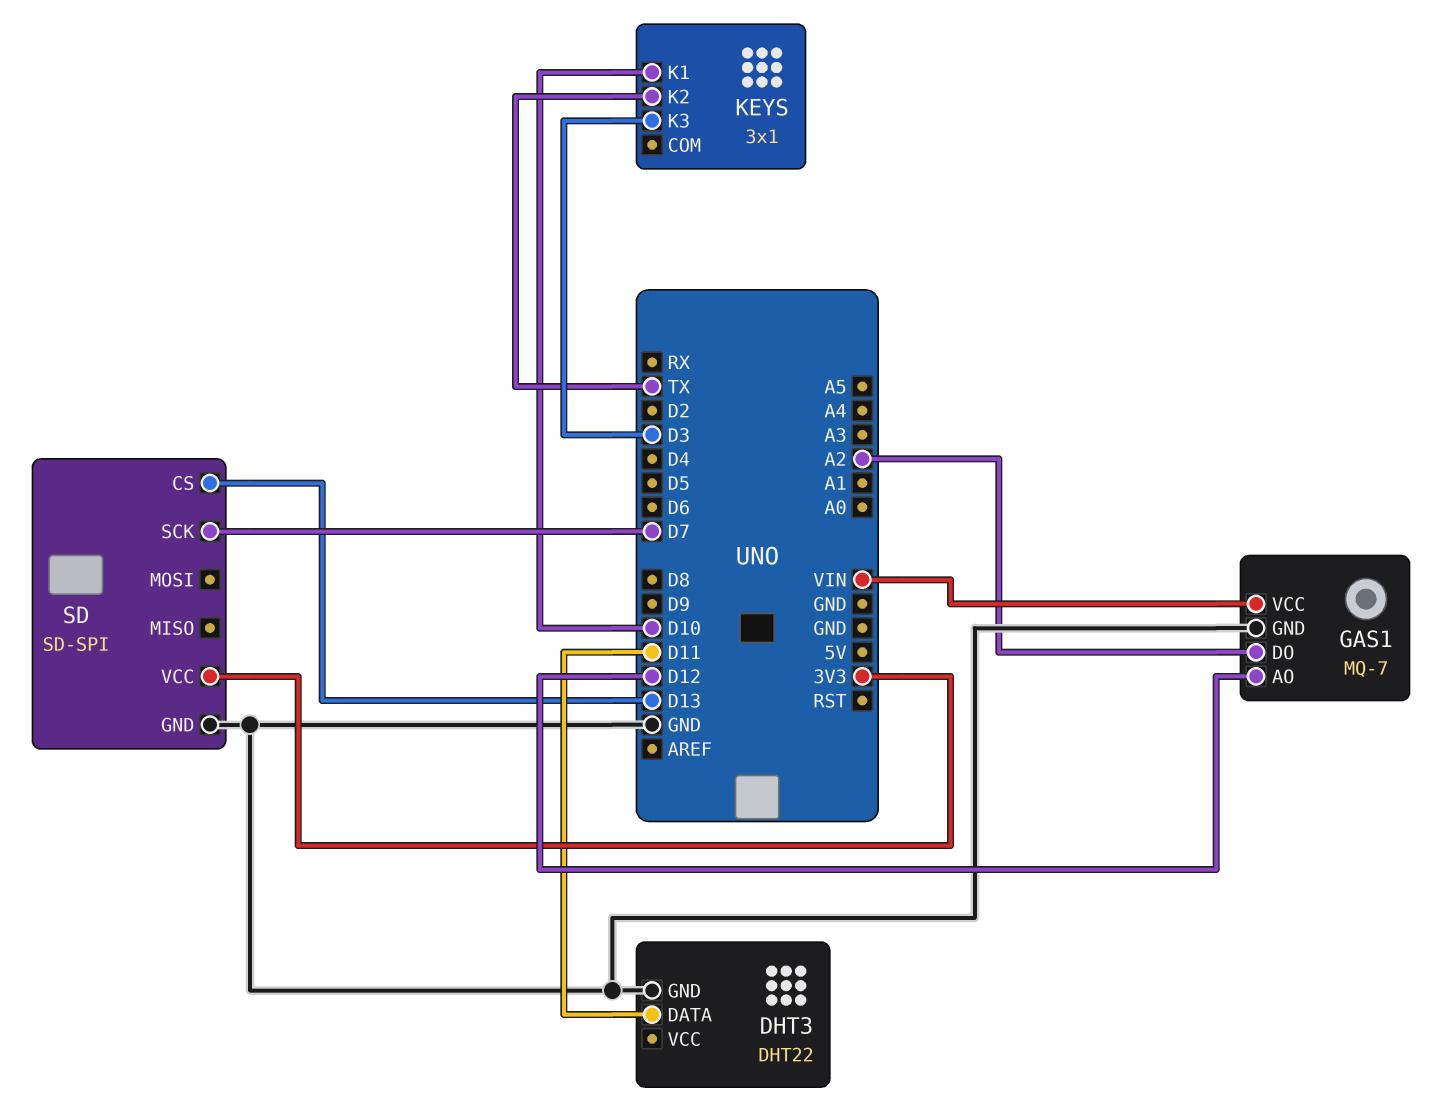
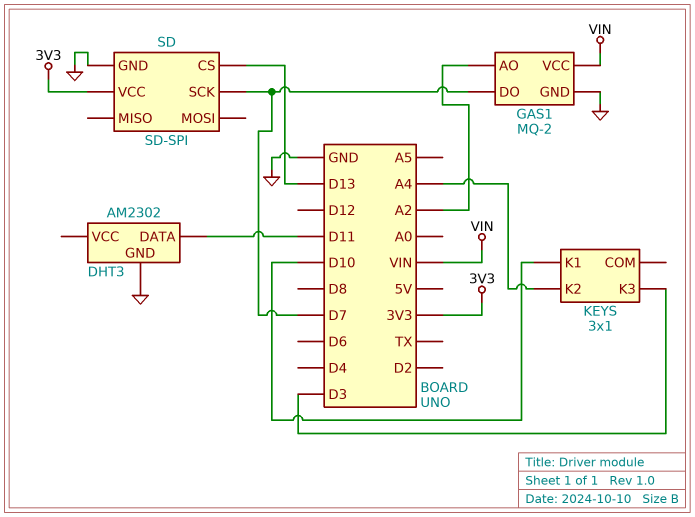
DHT3: DHT22 -> AM2302
GAS1: MQ-7 -> MQ-2
GAS1 pin AO: D12 -> A2
GAS1 pin DO: A2 -> D7
KEYS pin K2: TX -> A4

